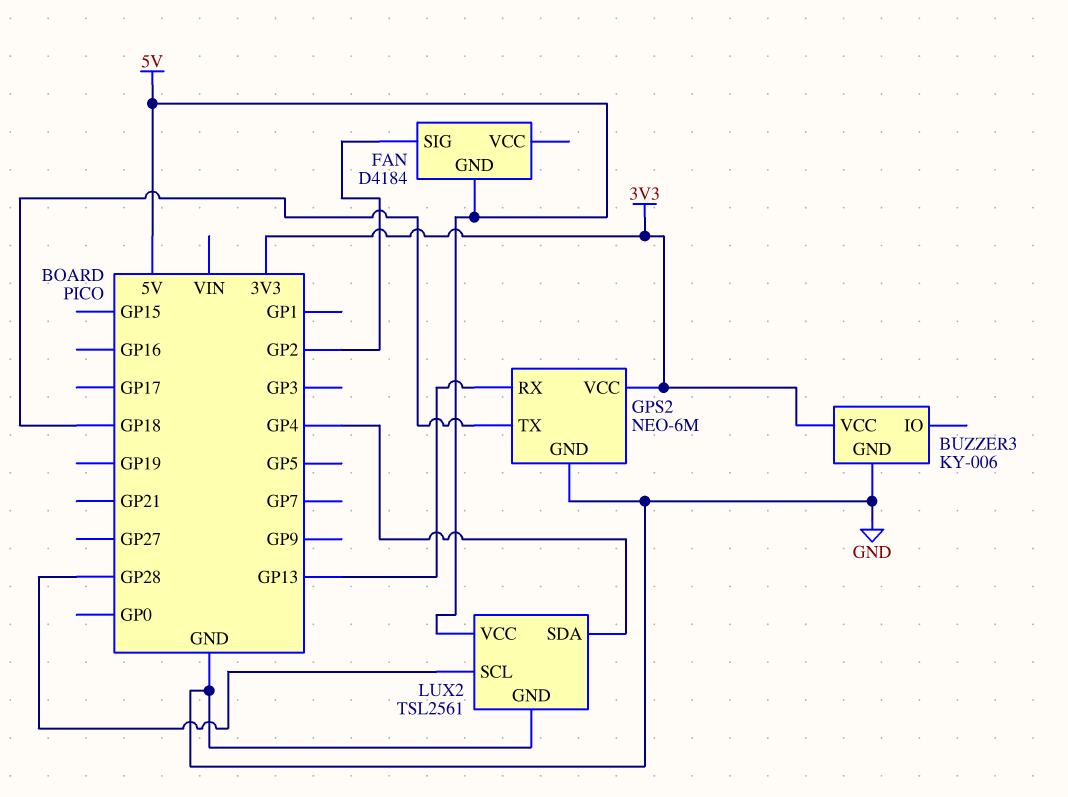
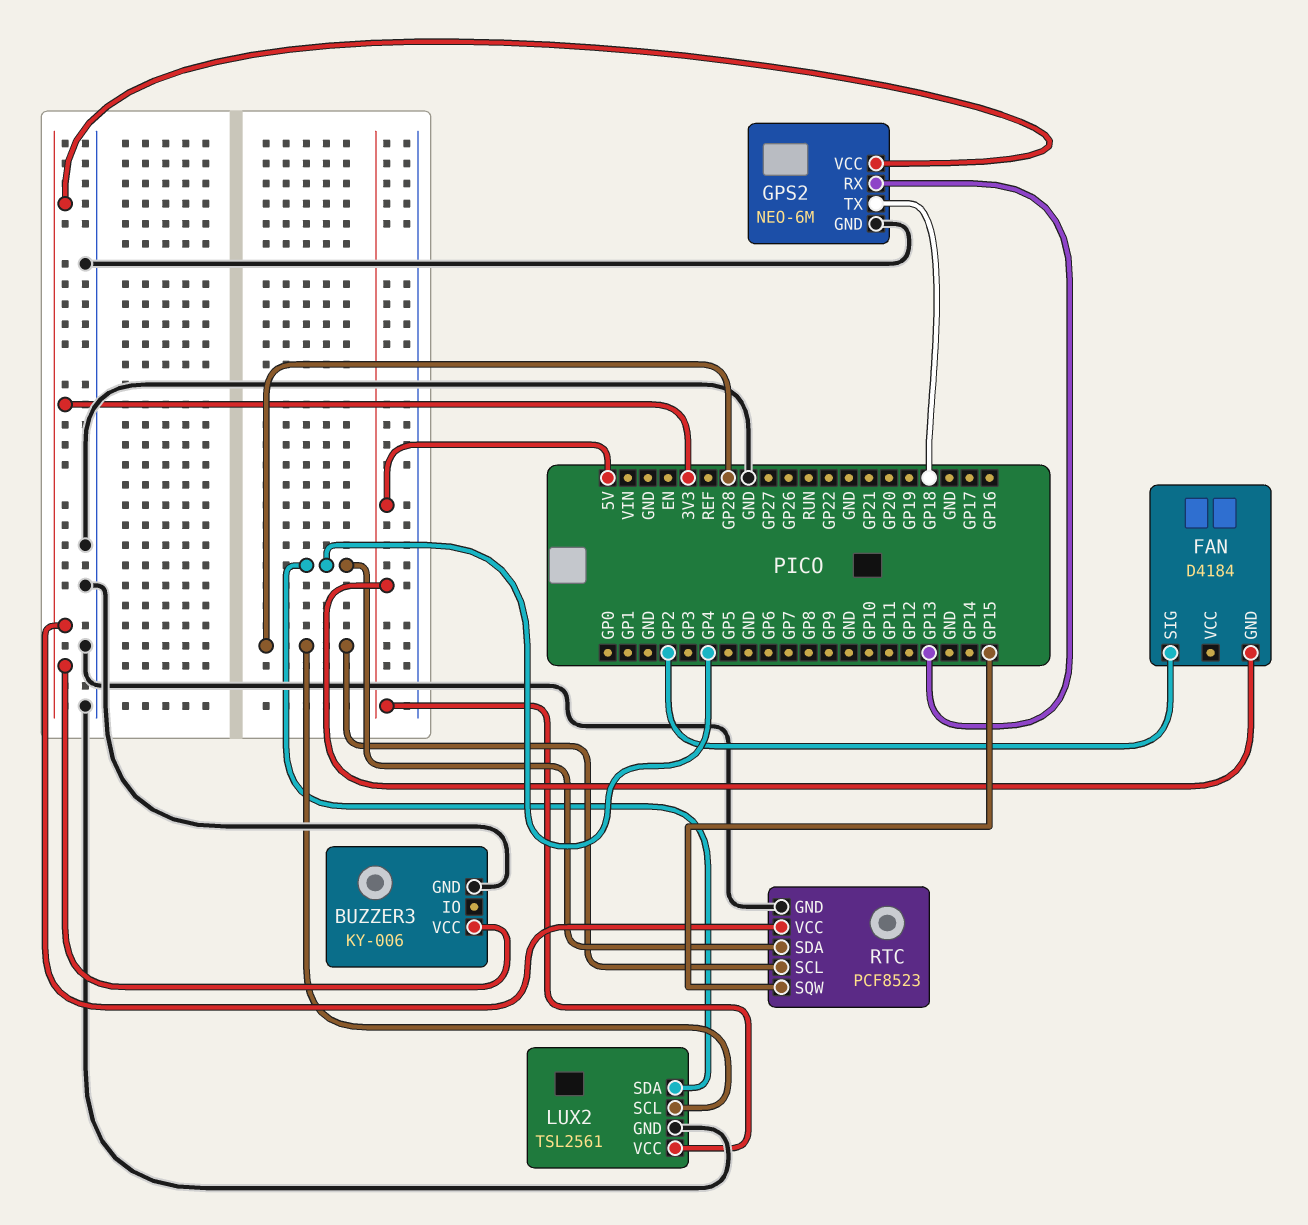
RTC: none -> PCF8523
RTC pin GND: none -> GND
RTC pin SCL: none -> GP28
RTC pin SDA: none -> GP4
RTC pin SQW: none -> GP15
RTC pin VCC: none -> 3V3

